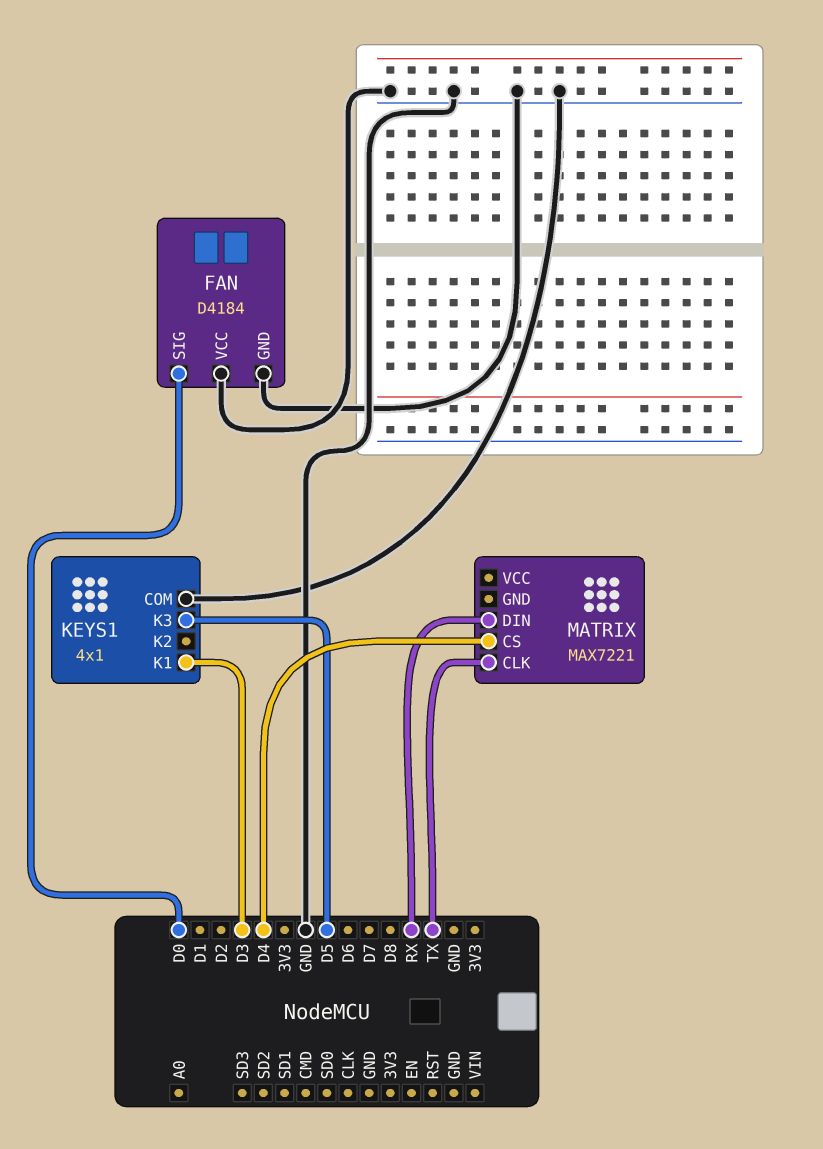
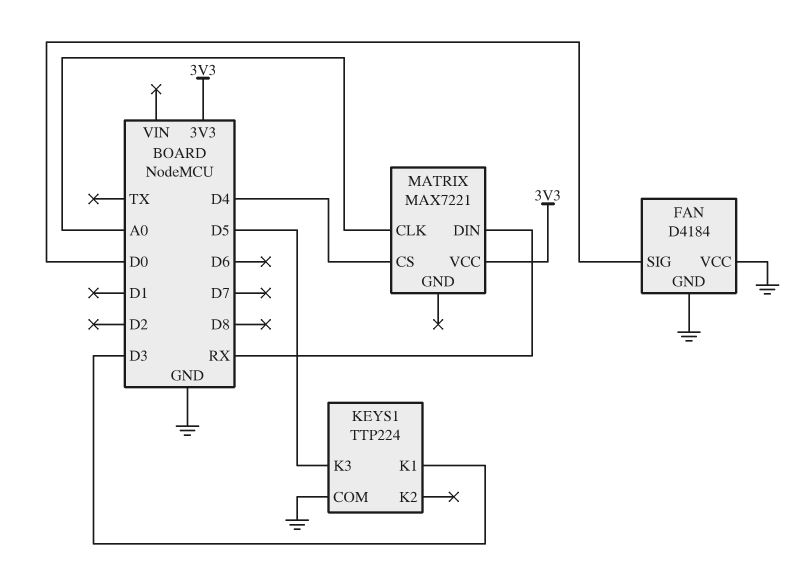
KEYS1: 4x1 -> TTP224
MATRIX pin CLK: TX -> A0
MATRIX pin VCC: none -> 3V3

